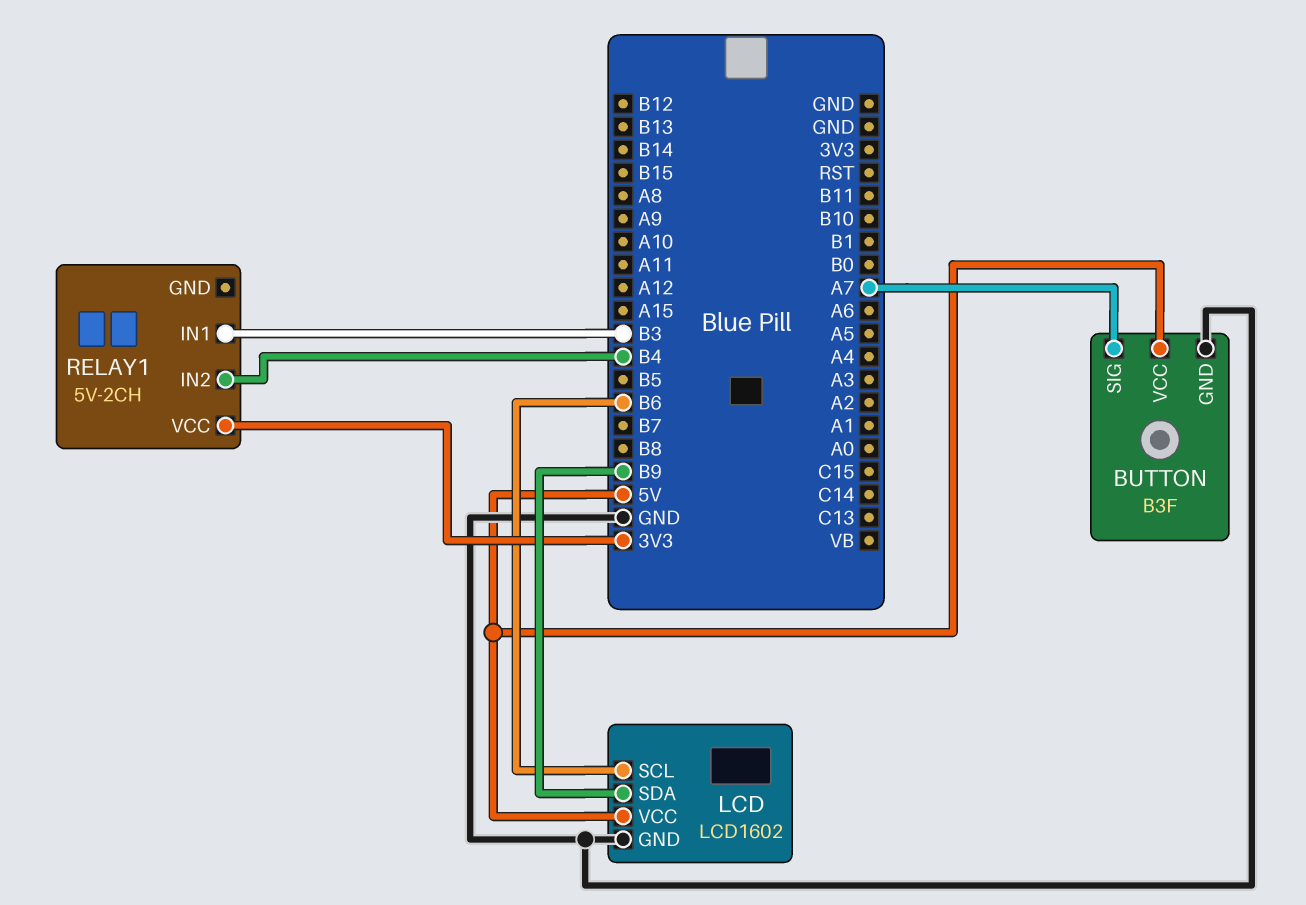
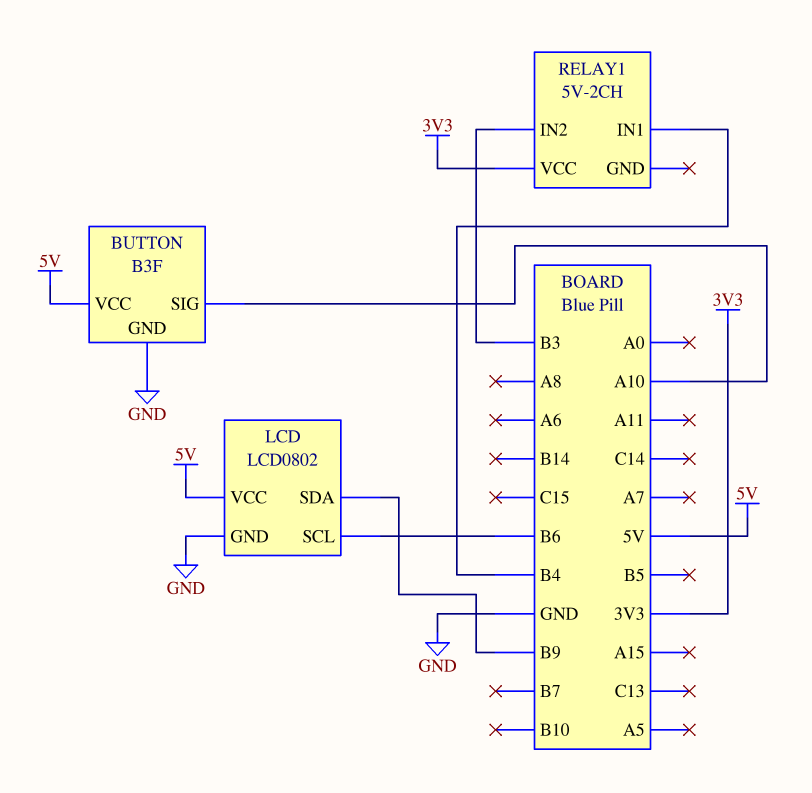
BUTTON pin SIG: A7 -> A10
LCD: LCD1602 -> LCD0802
RELAY1 pin IN1: B3 -> B4
RELAY1 pin IN2: B4 -> B3

